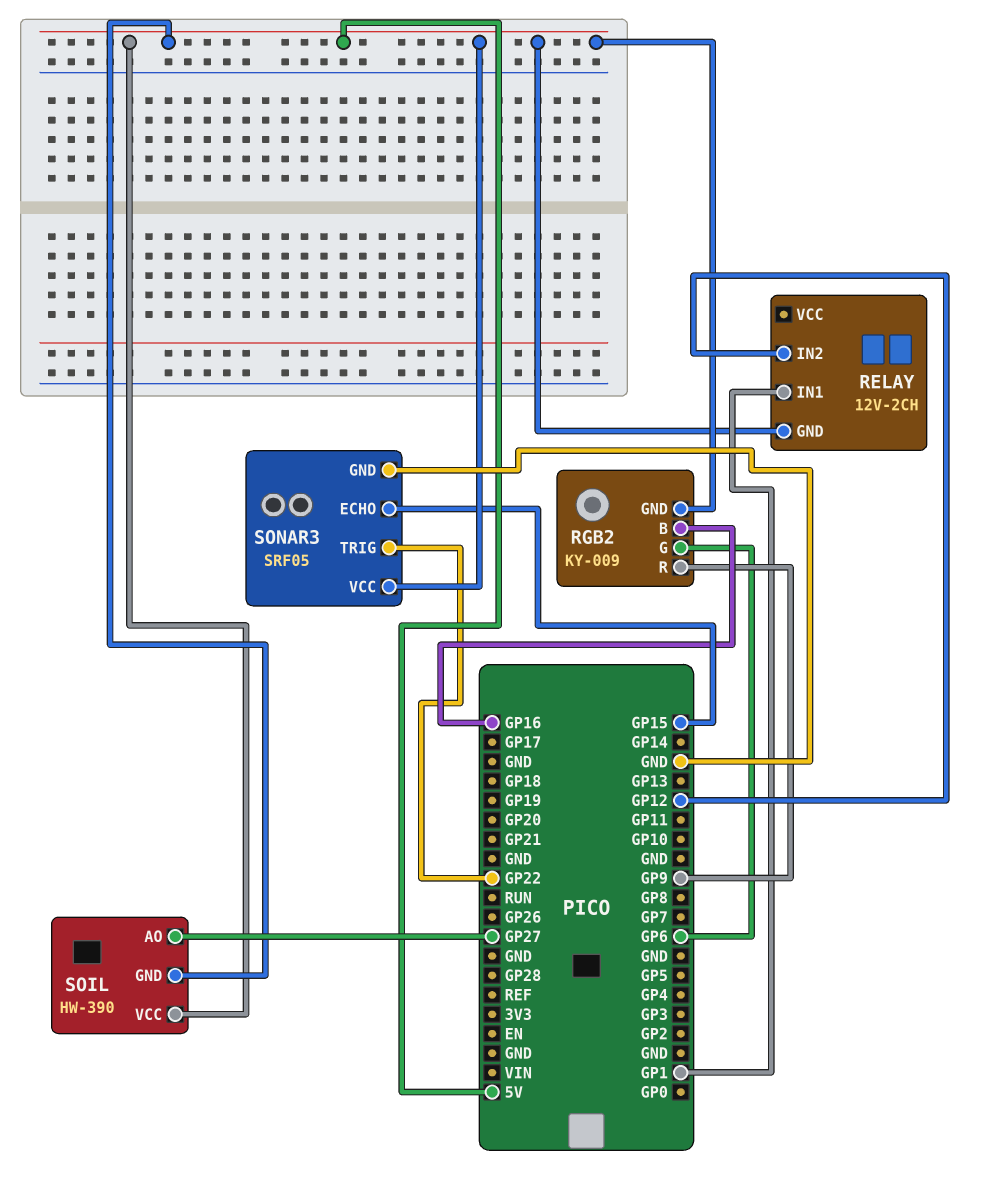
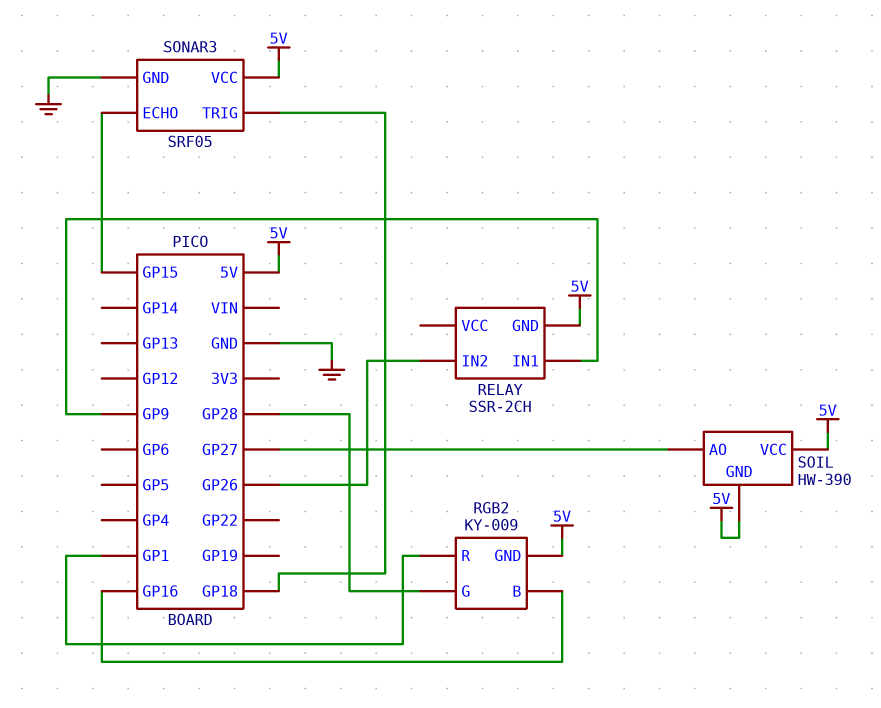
RELAY: 12V-2CH -> SSR-2CH
RELAY pin IN1: GP1 -> GP9
RELAY pin IN2: GP12 -> GP26
RGB2 pin G: GP6 -> GP28
RGB2 pin R: GP9 -> GP1
SONAR3 pin TRIG: GP22 -> GP18

